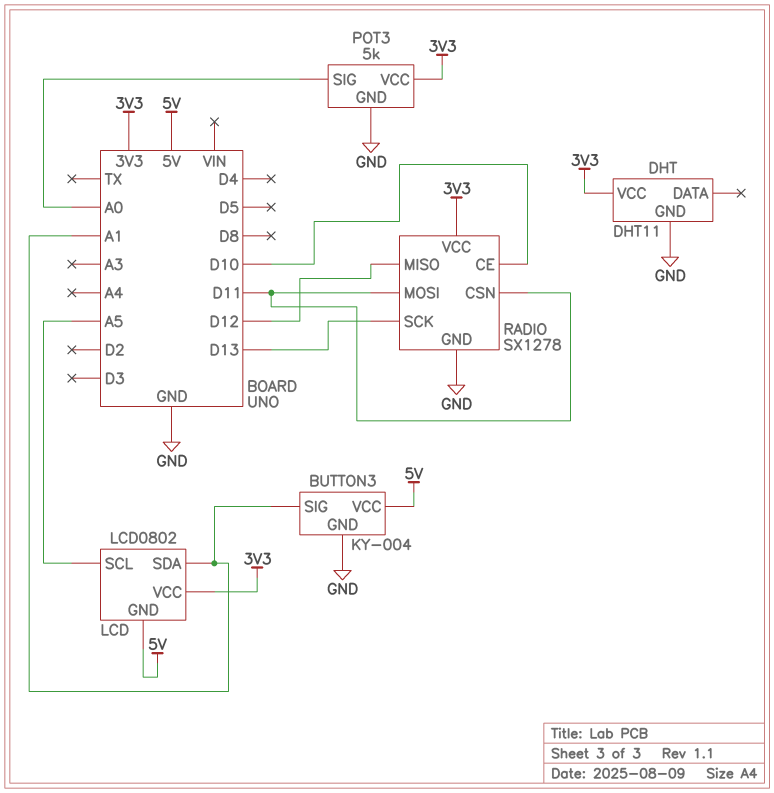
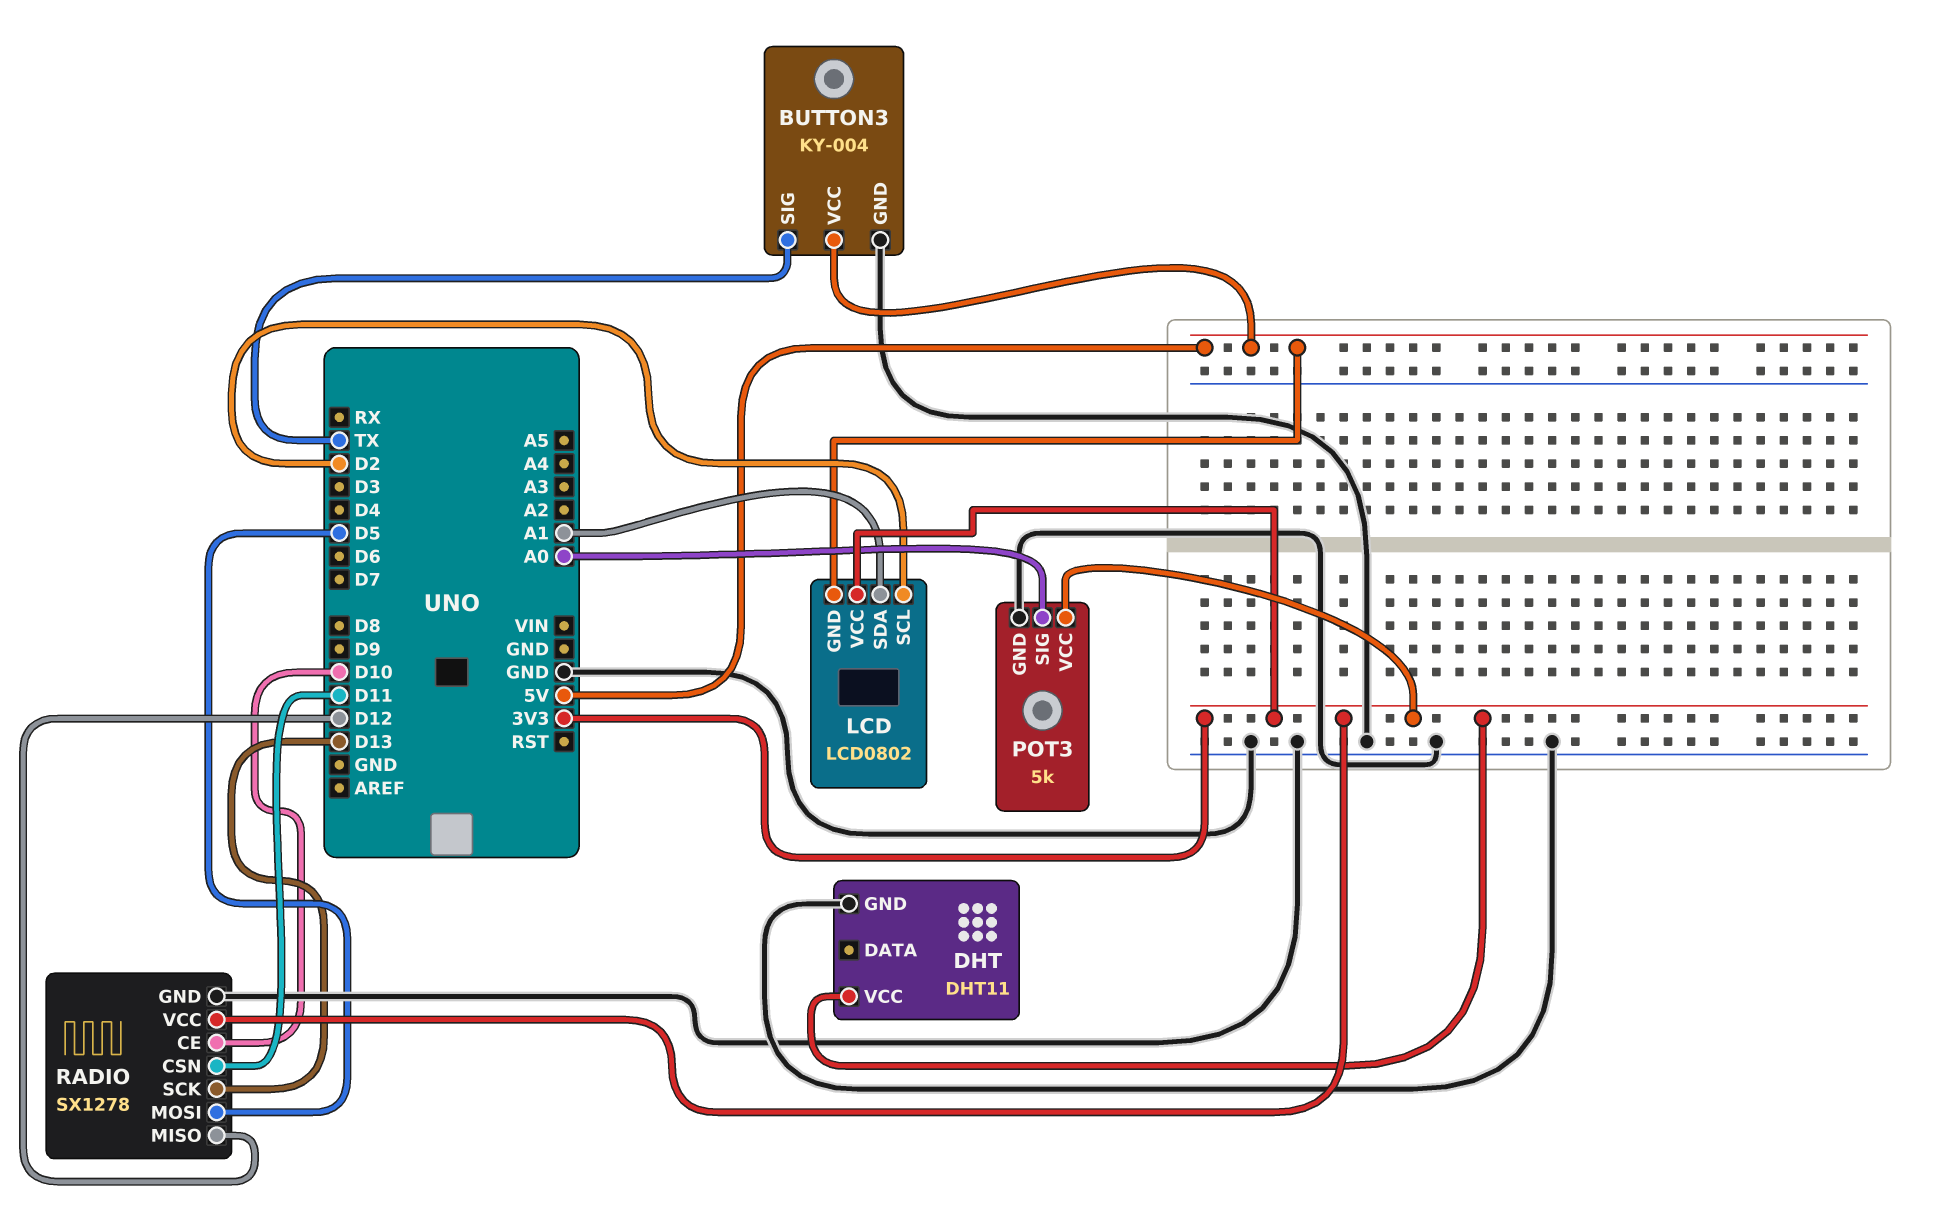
BUTTON3 pin SIG: A1 -> TX
LCD pin SCL: A5 -> D2
RADIO pin MOSI: D11 -> D5

